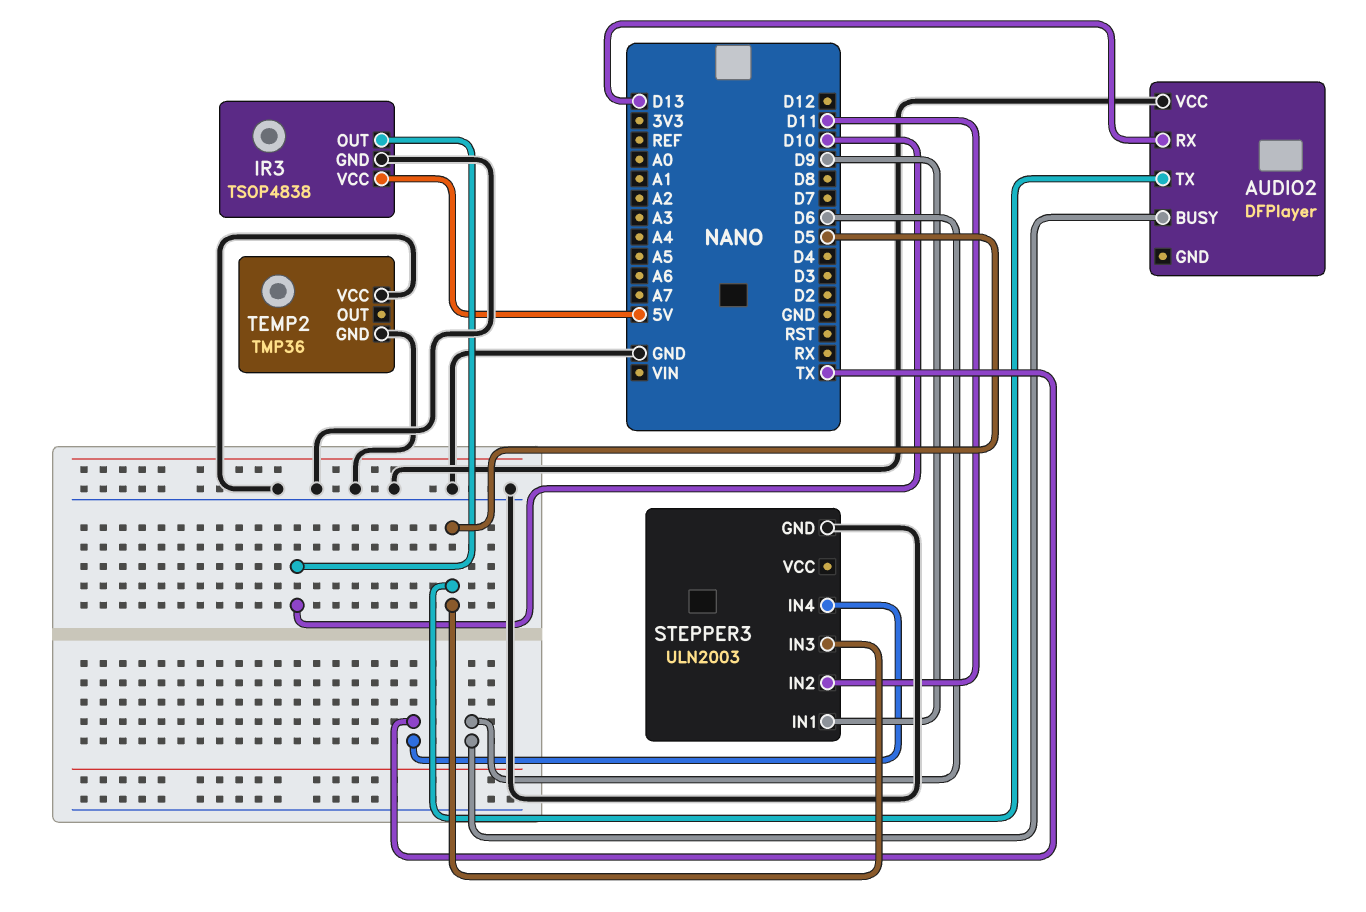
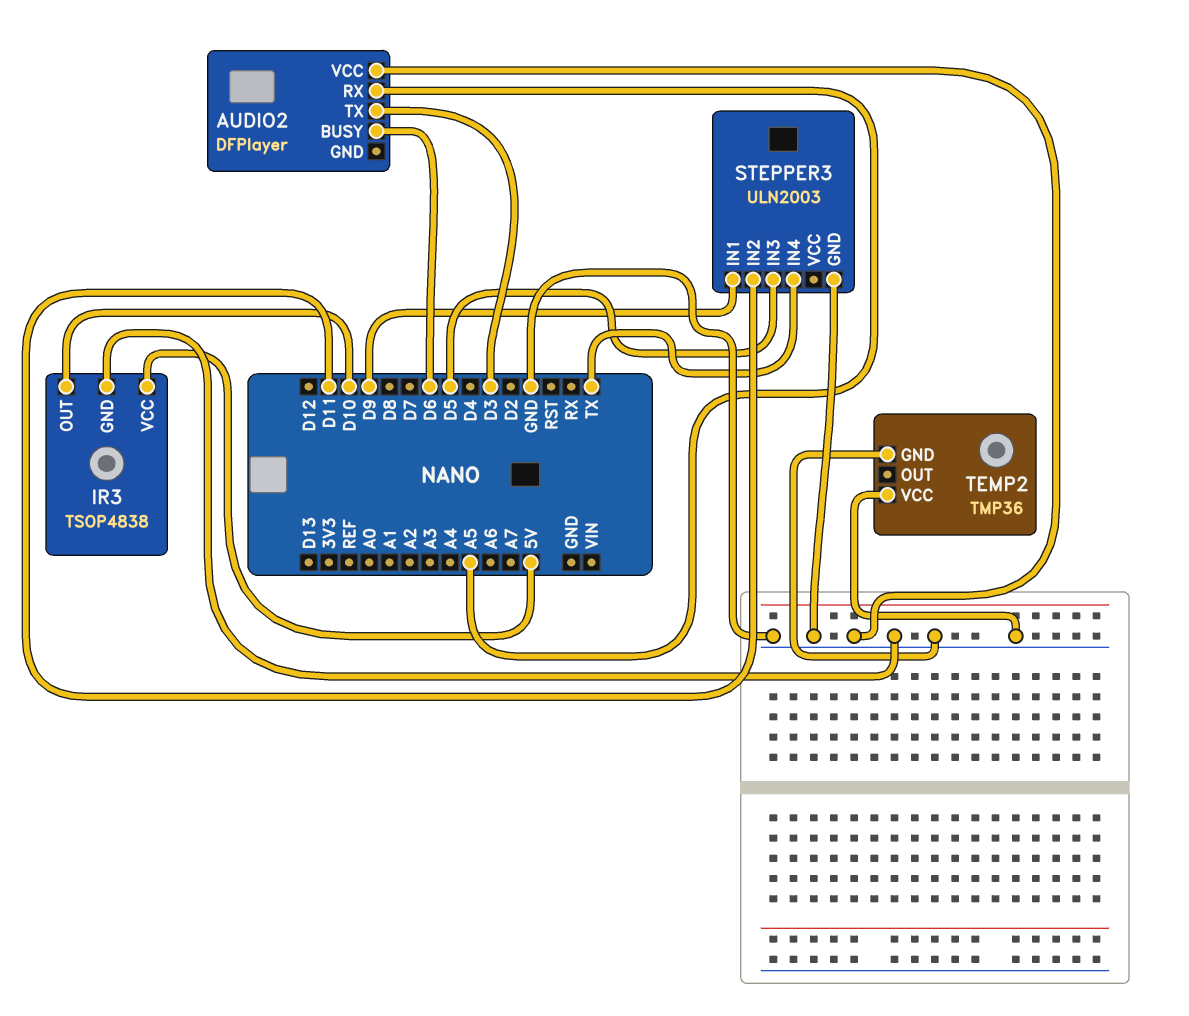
AUDIO2 pin RX: D13 -> A5
AUDIO2 pin TX: D5 -> D3

